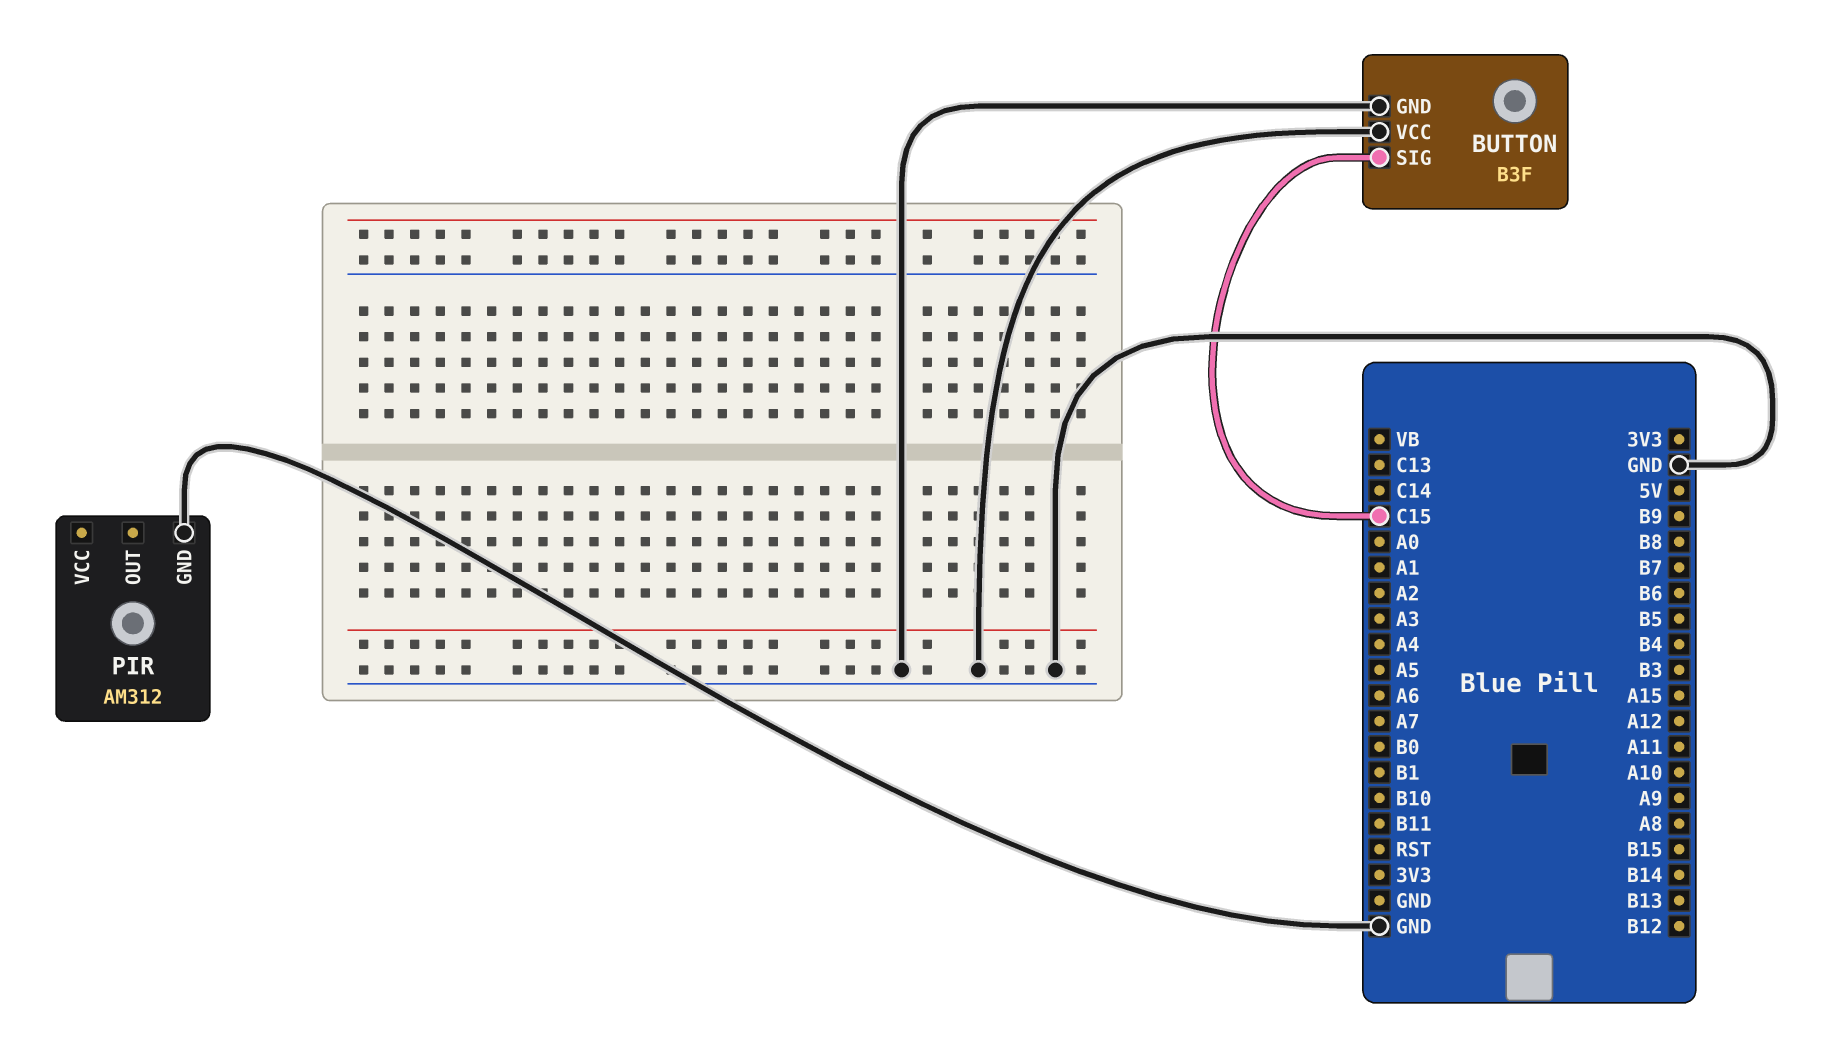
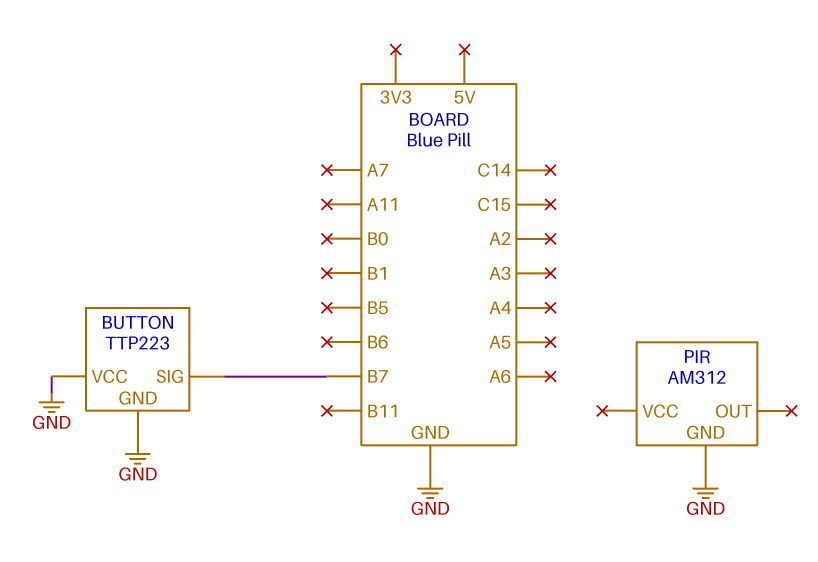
BUTTON: B3F -> TTP223
BUTTON pin SIG: C15 -> B7

